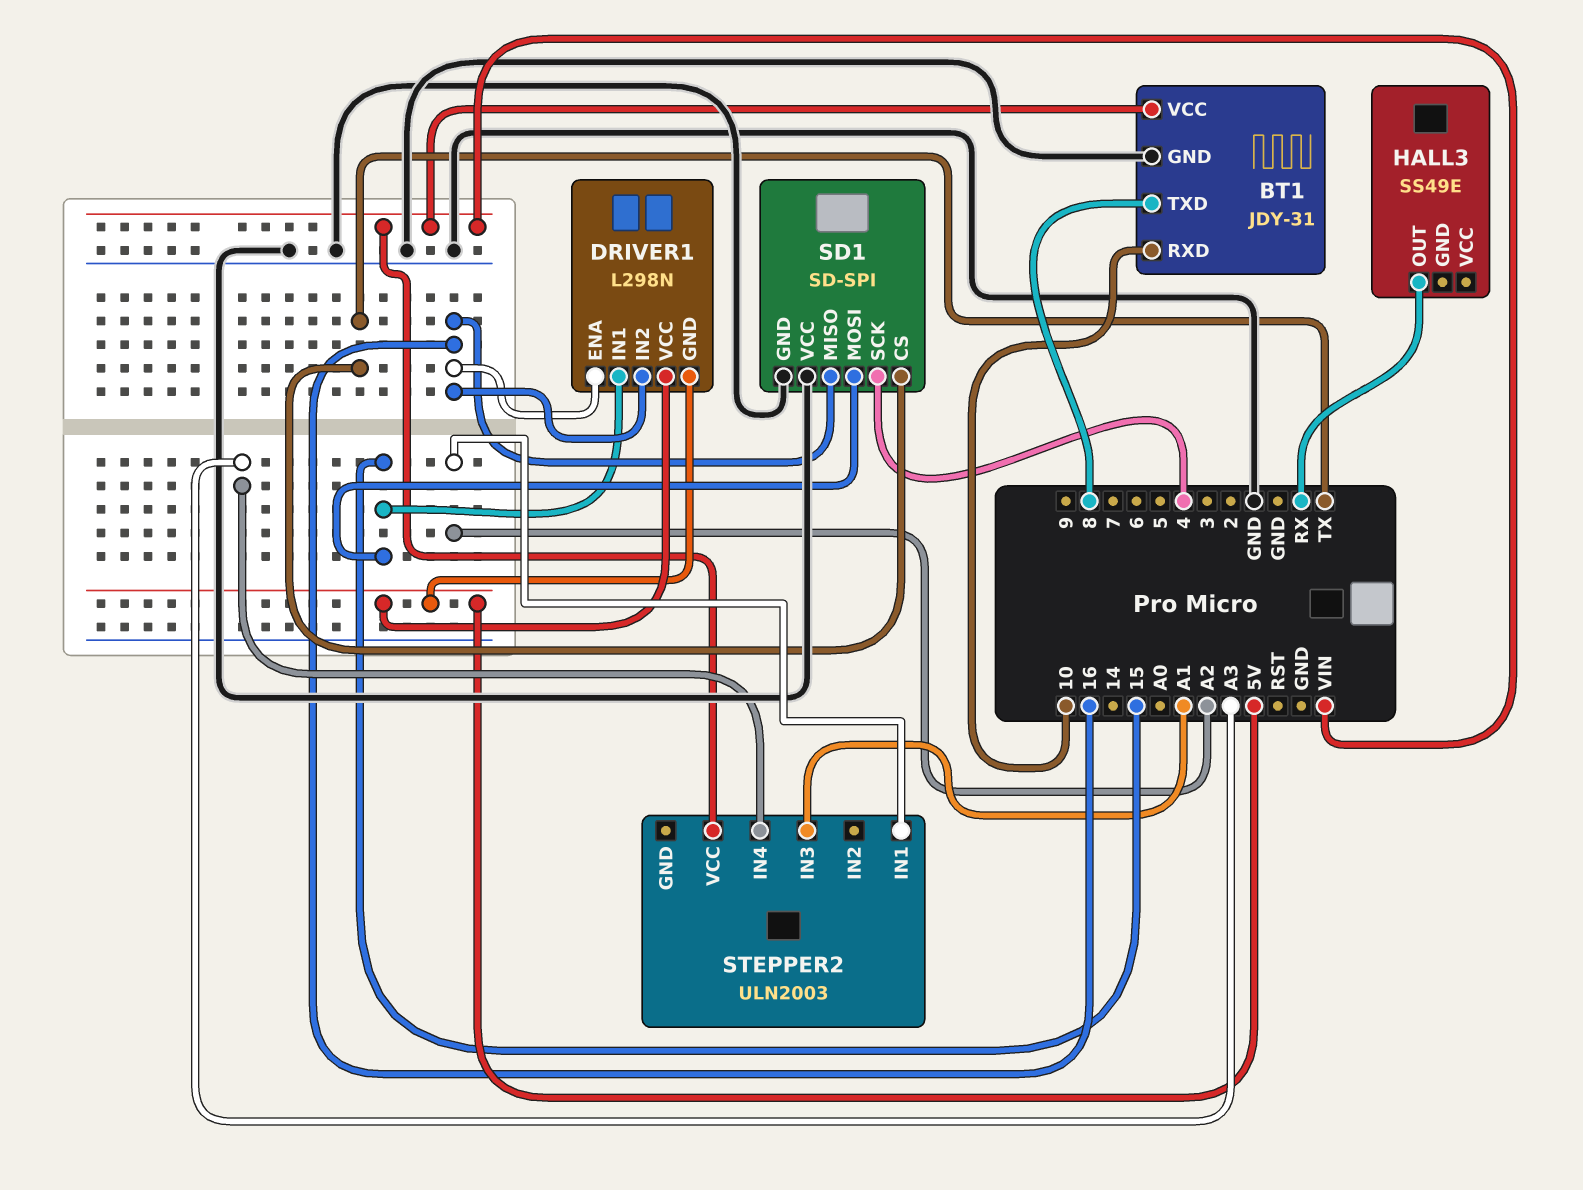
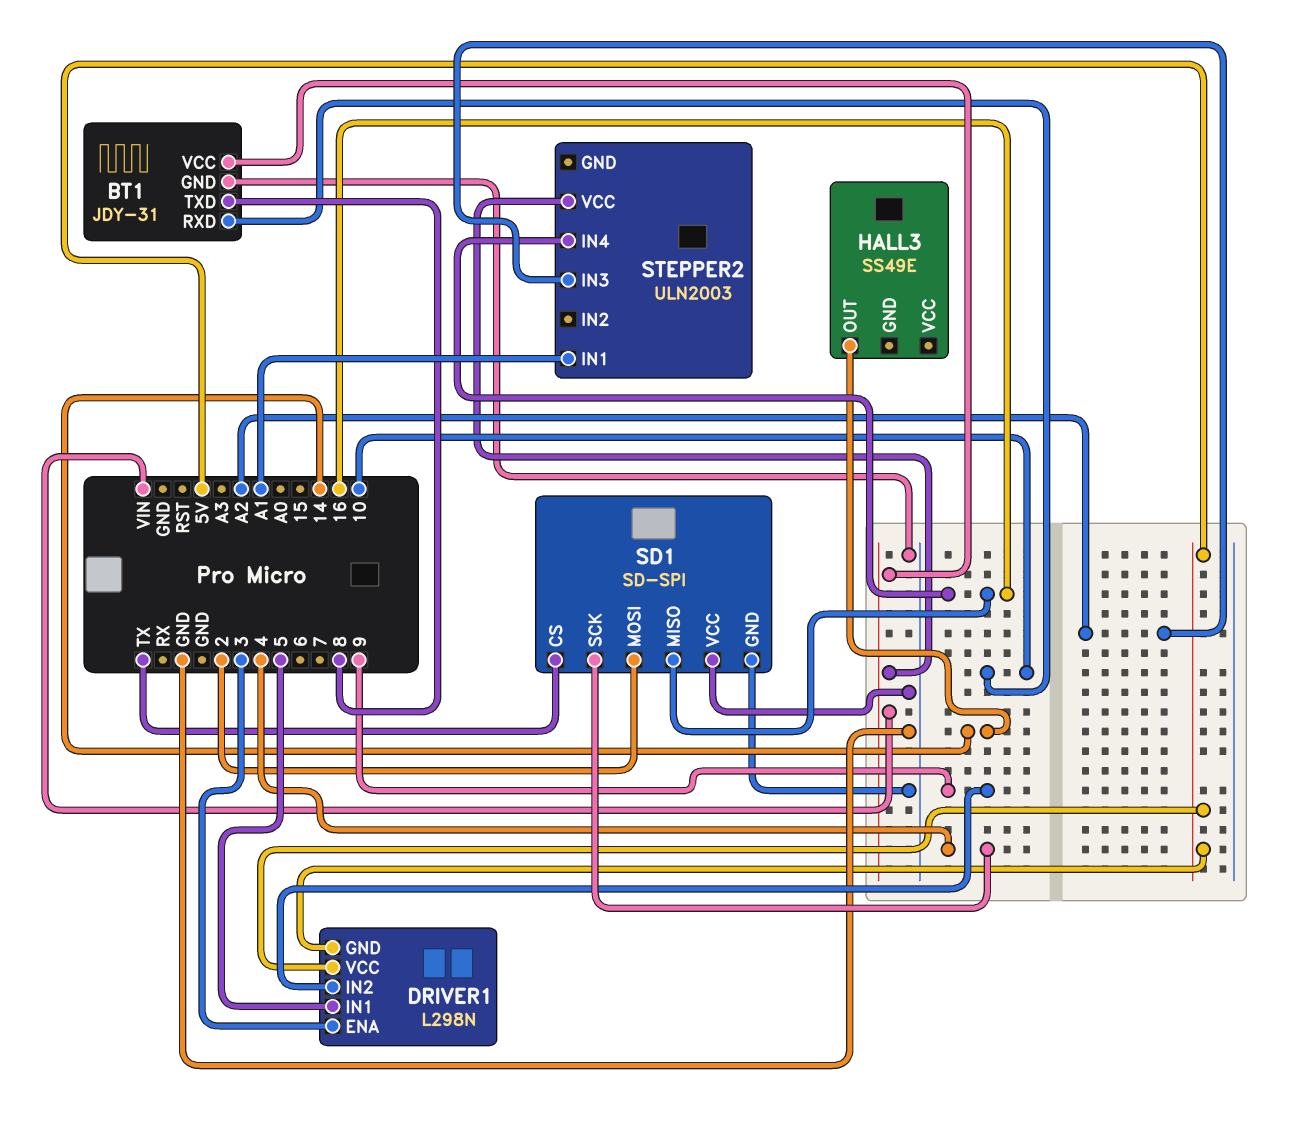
DRIVER1 pin ENA: 16 -> 3
DRIVER1 pin IN1: 15 -> 5
DRIVER1 pin IN2: 16 -> 9
HALL3 pin OUT: RX -> 14
SD1 pin MOSI: 15 -> 2
STEPPER2 pin IN1: A2 -> A1
STEPPER2 pin IN3: A1 -> A2
STEPPER2 pin IN4: A3 -> 16

